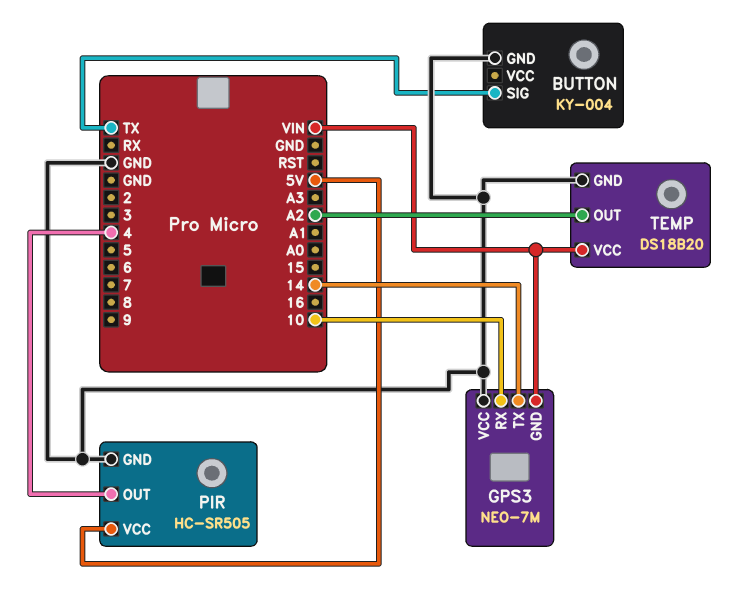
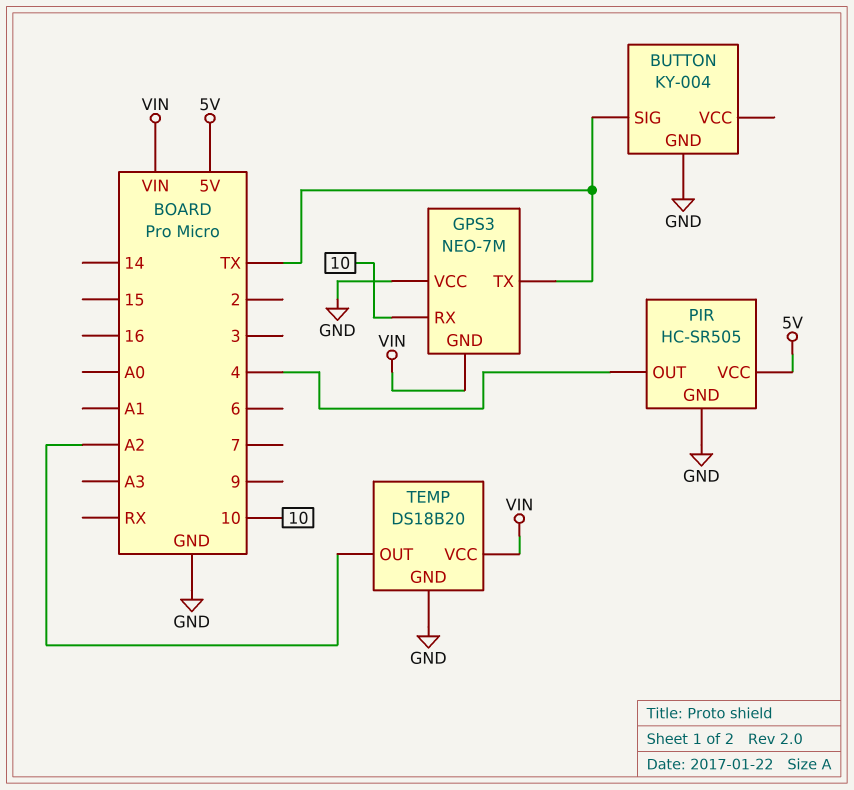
GPS3 pin TX: 14 -> TX

